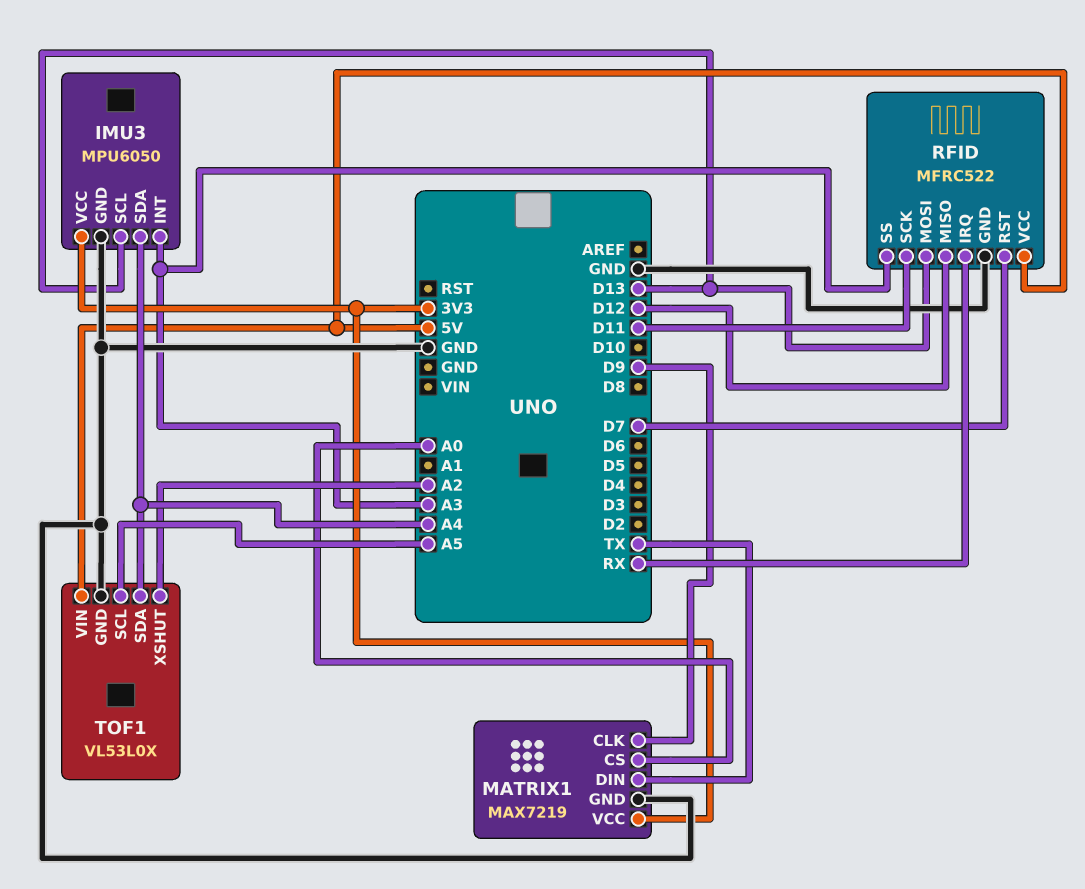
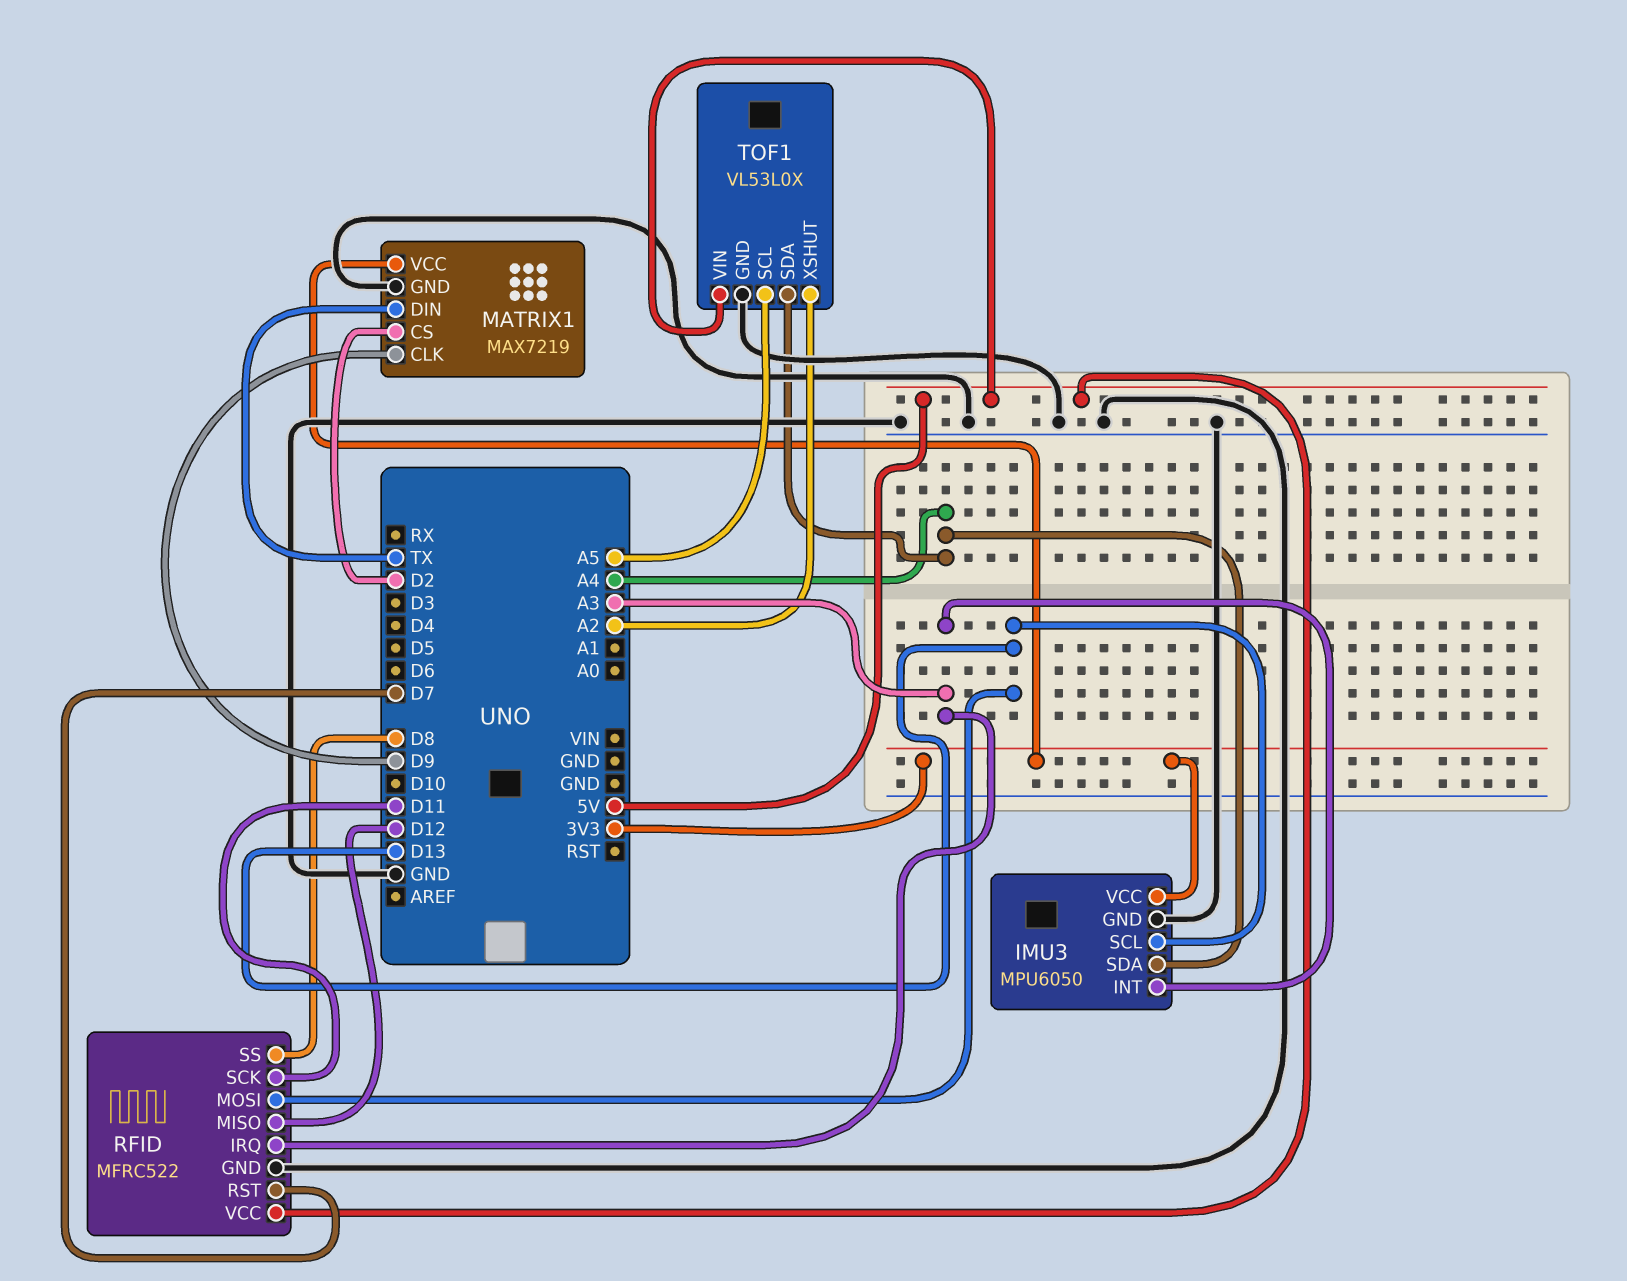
MATRIX1 pin CS: A0 -> D2
RFID pin IRQ: RX -> A3
RFID pin SS: A3 -> D8

